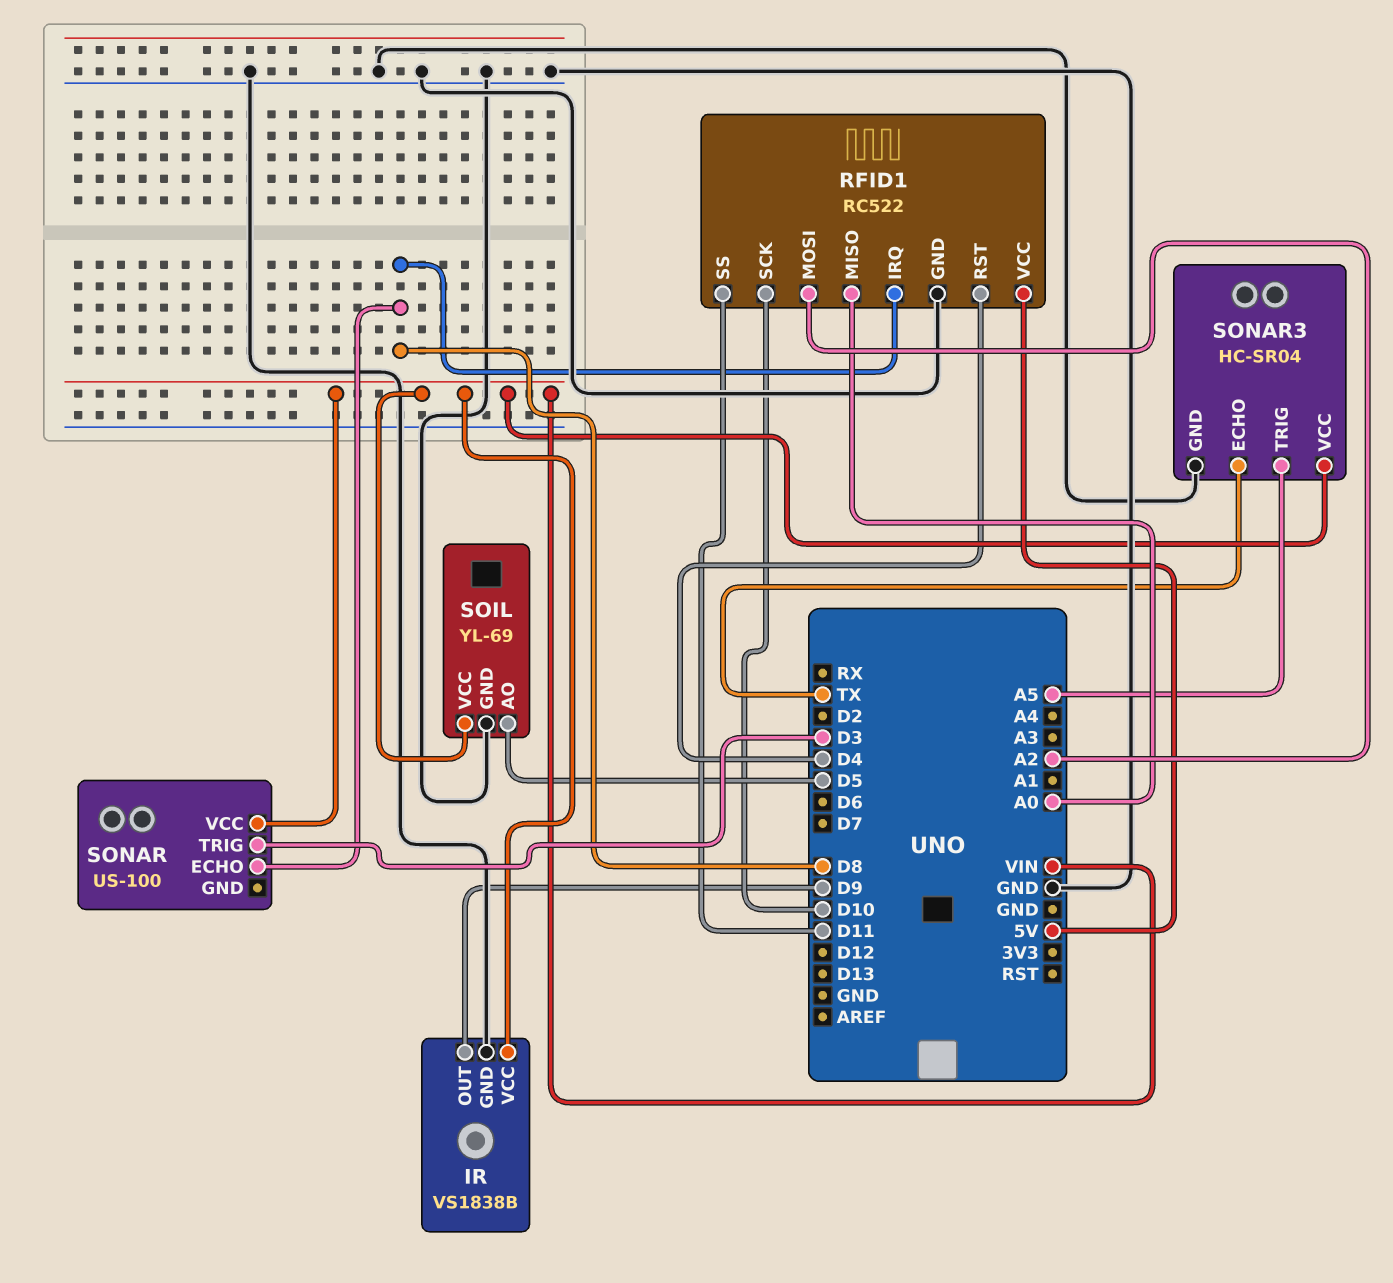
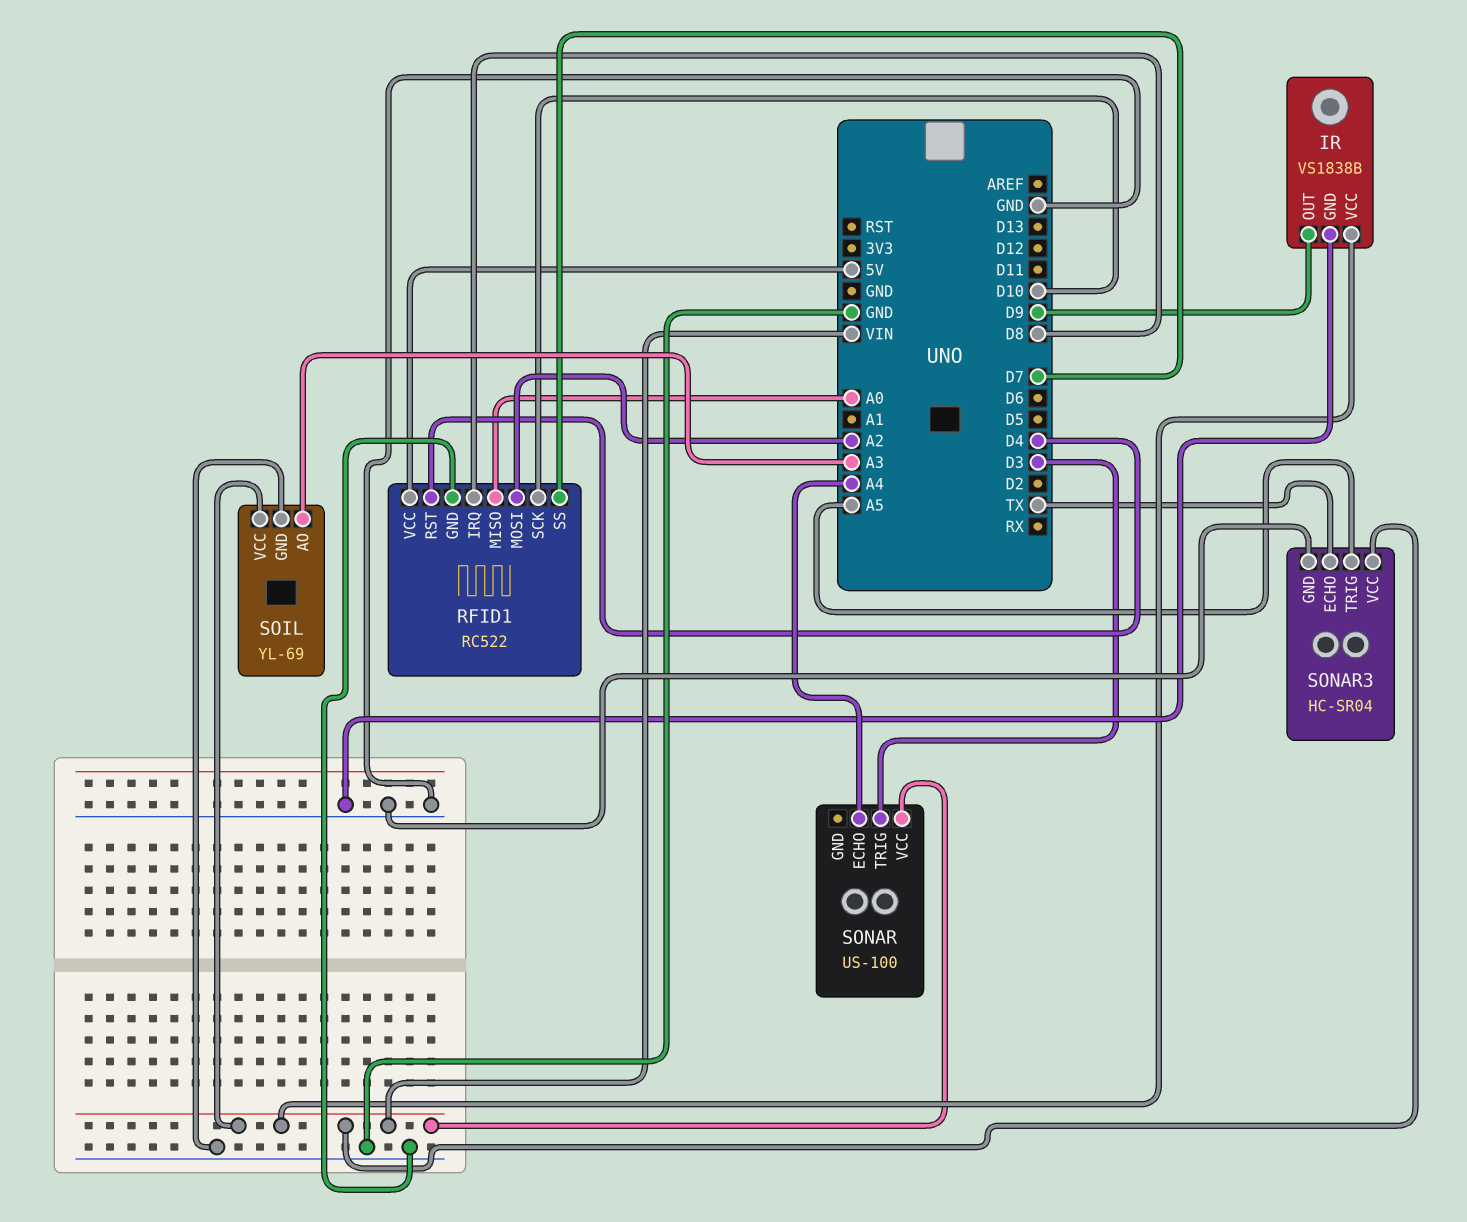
RFID1 pin SS: D11 -> D7
SOIL pin AO: D5 -> A3
SONAR pin ECHO: D8 -> A4

